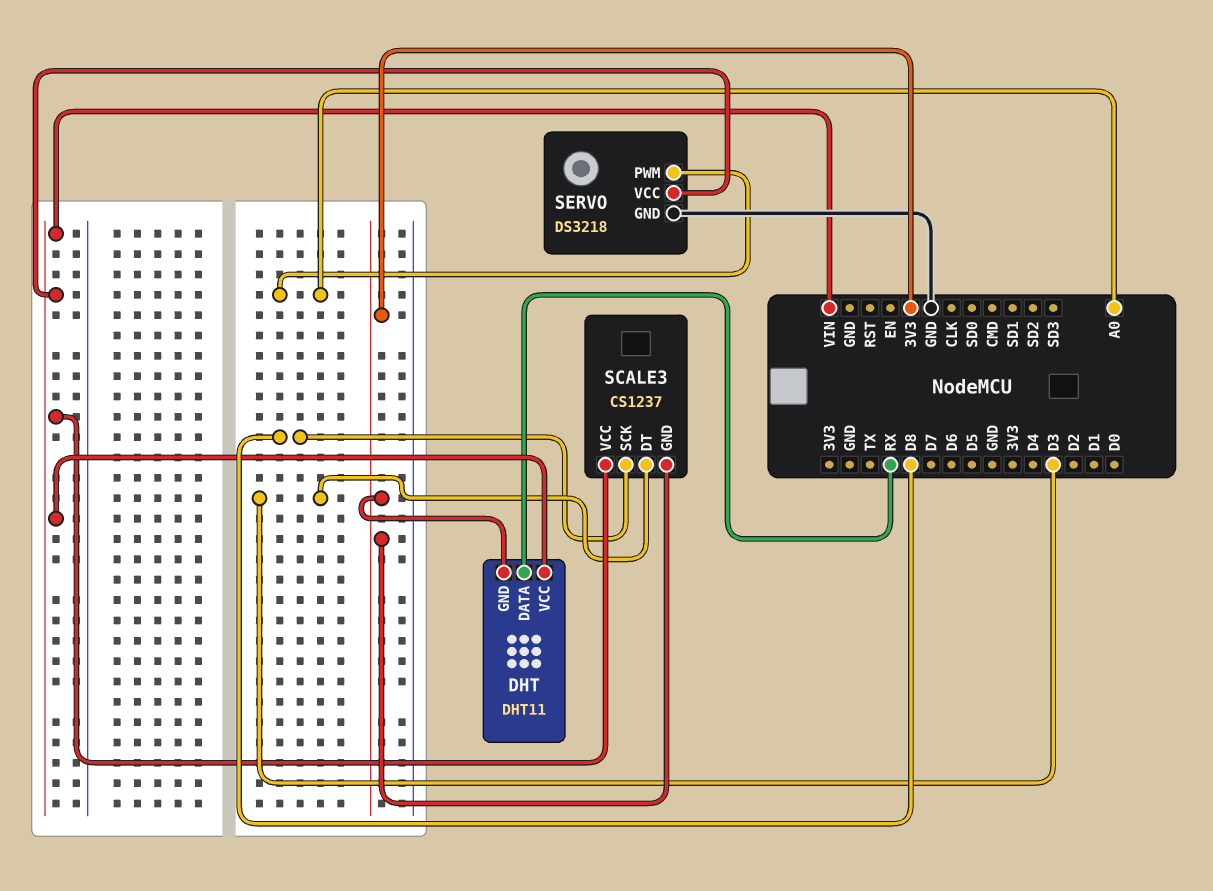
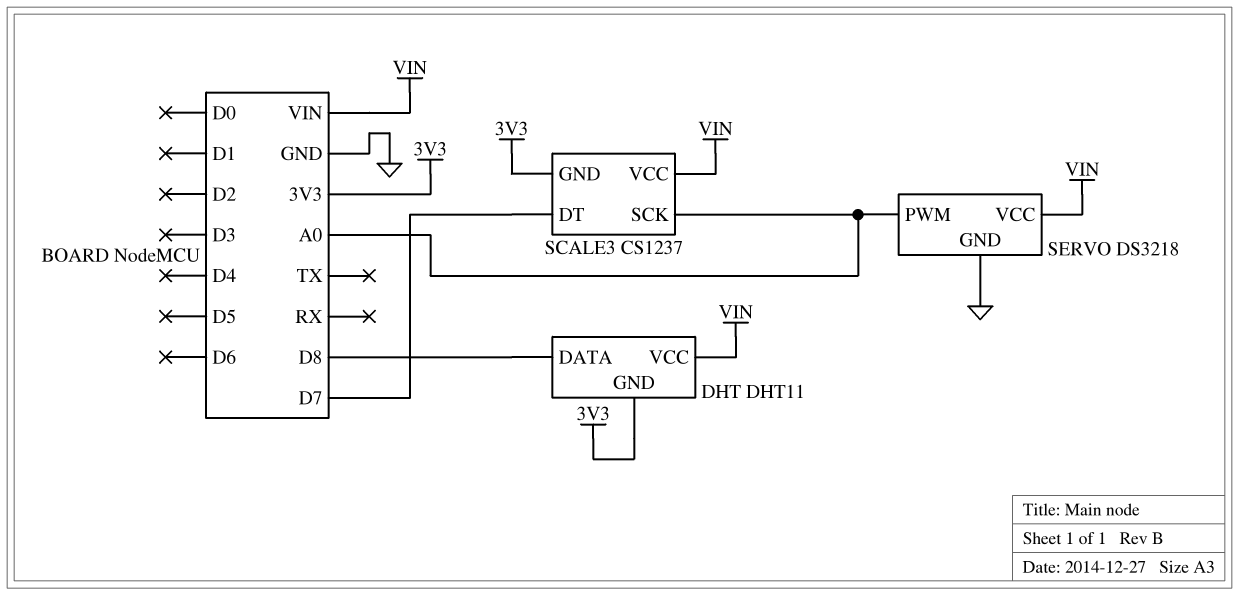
DHT pin DATA: RX -> D8
SCALE3 pin DT: D3 -> D7
SCALE3 pin SCK: D8 -> A0

